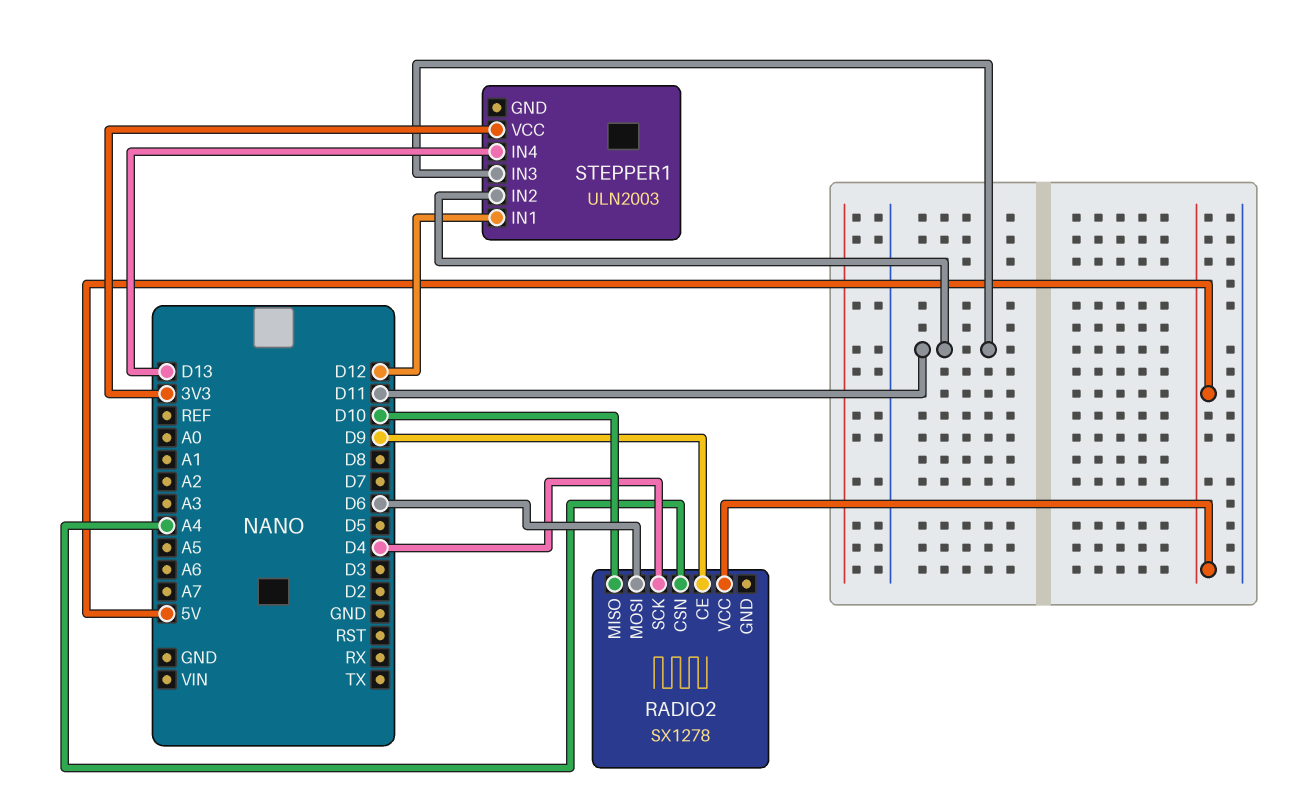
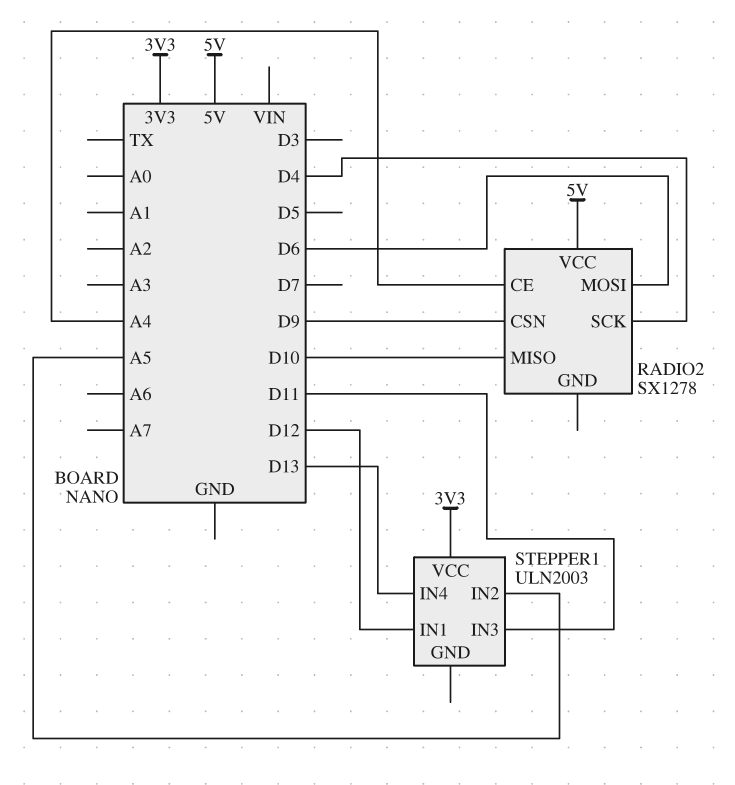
RADIO2 pin CE: D9 -> A4
RADIO2 pin CSN: A4 -> D9
STEPPER1 pin IN2: D11 -> A5

